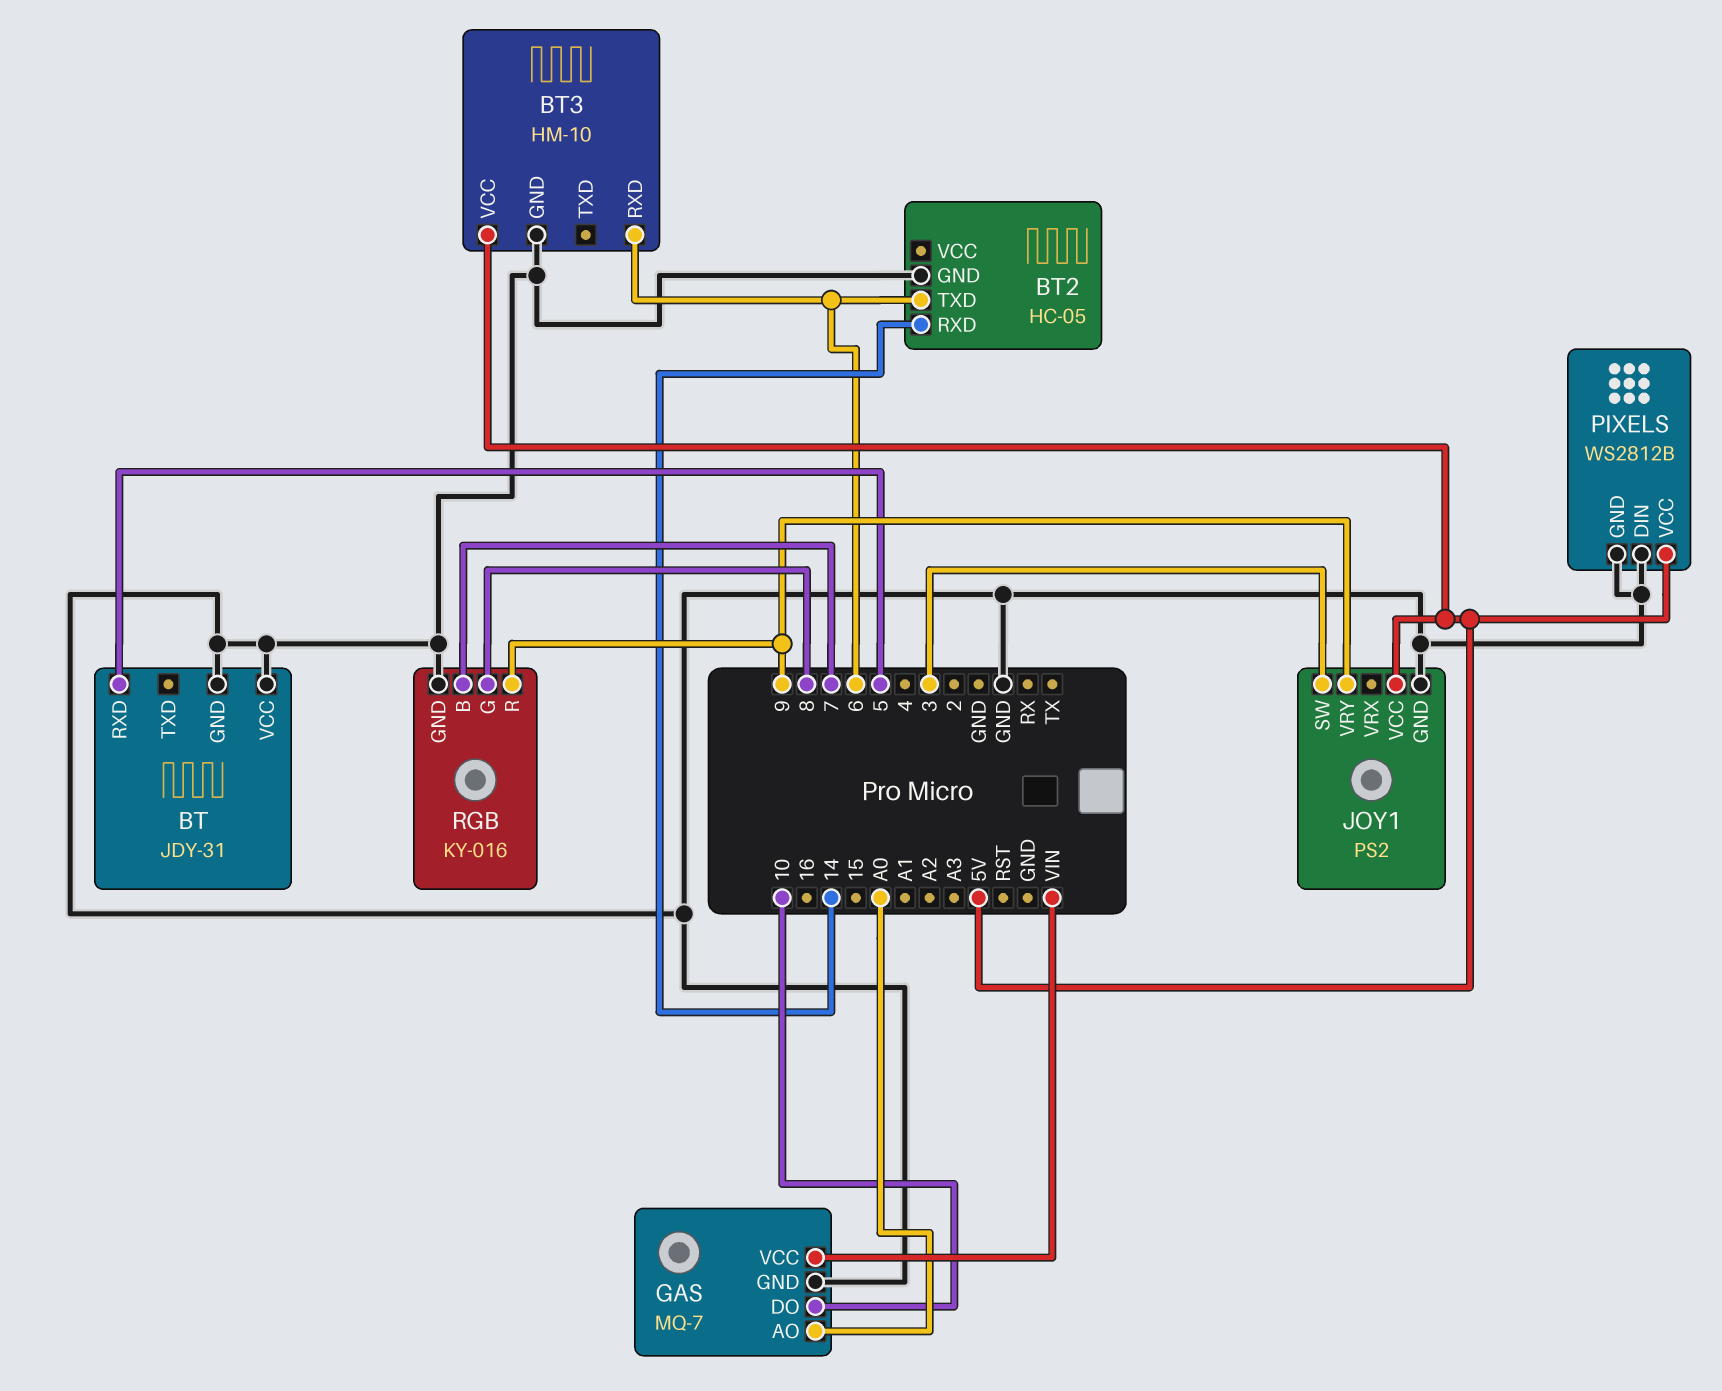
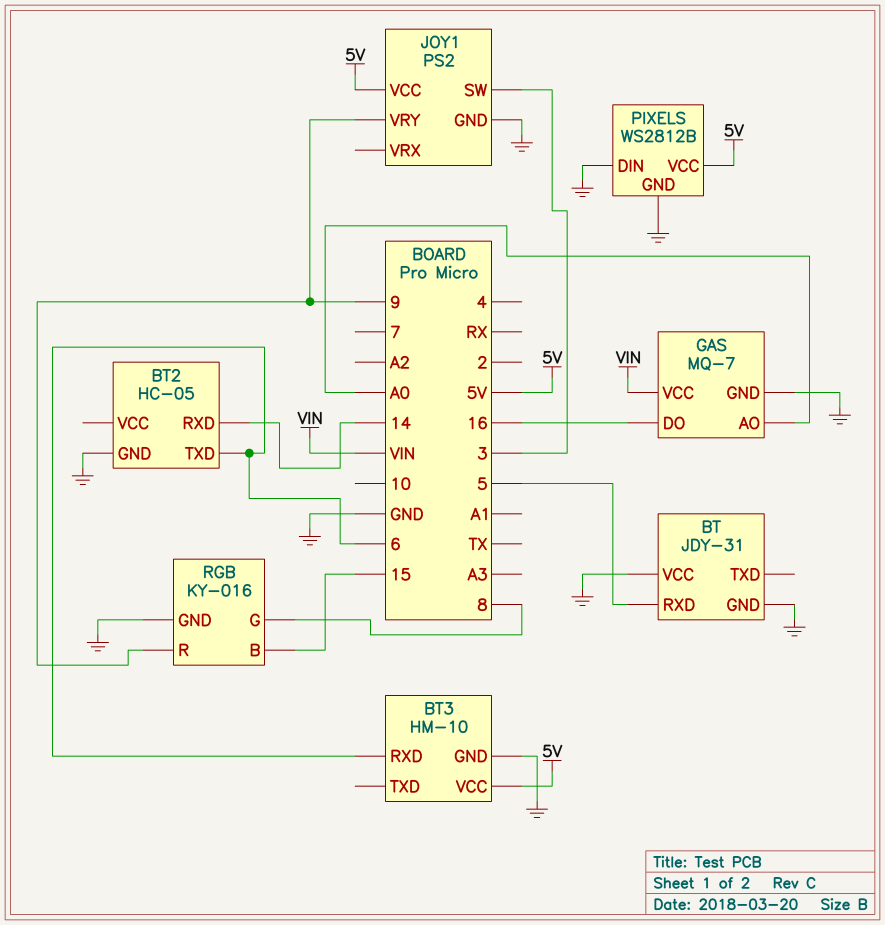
GAS pin DO: 10 -> 16
RGB pin B: 7 -> 15

